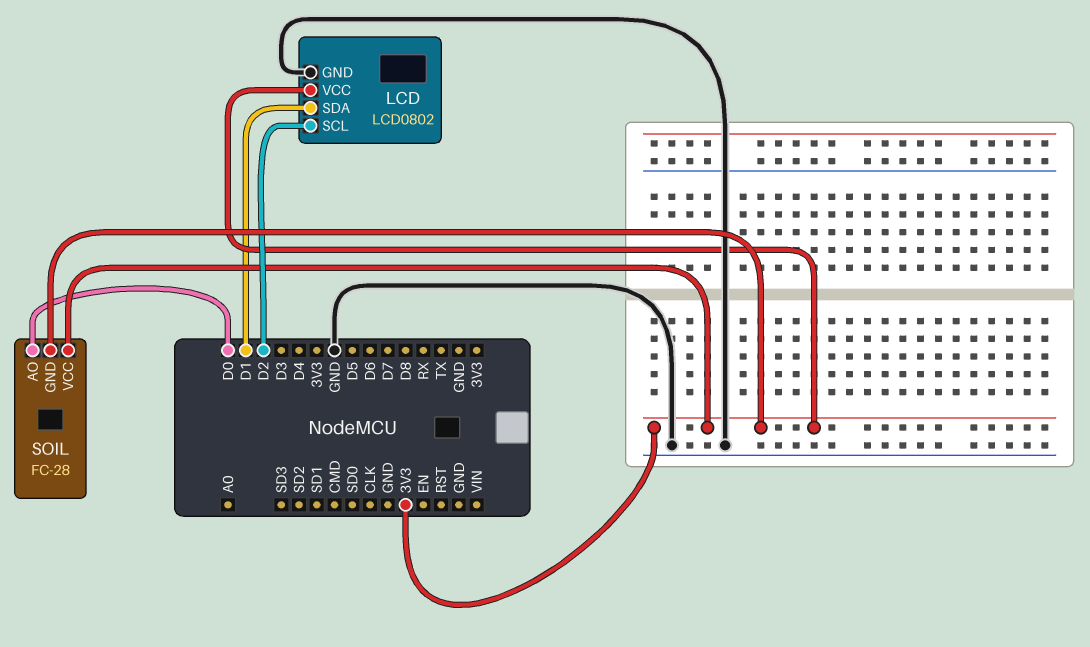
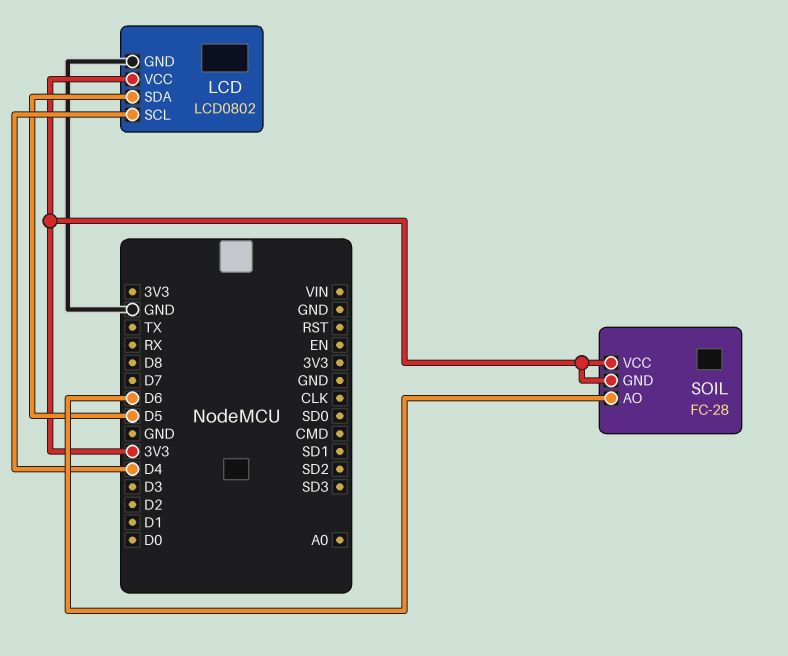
LCD pin SCL: D2 -> D4
LCD pin SDA: D1 -> D5
SOIL pin AO: D0 -> D6

